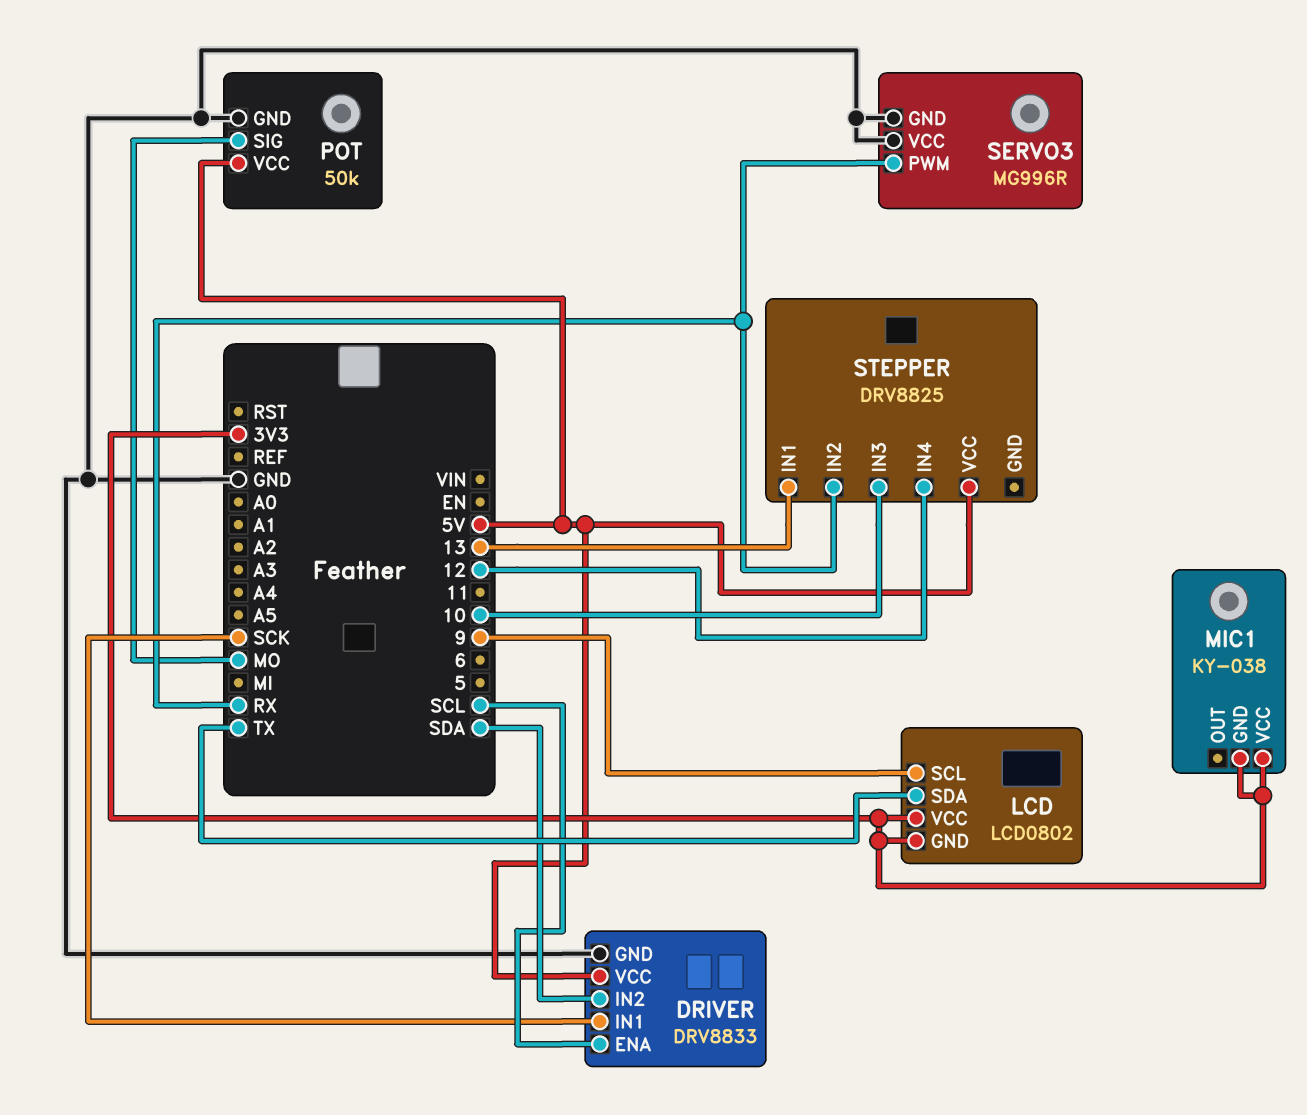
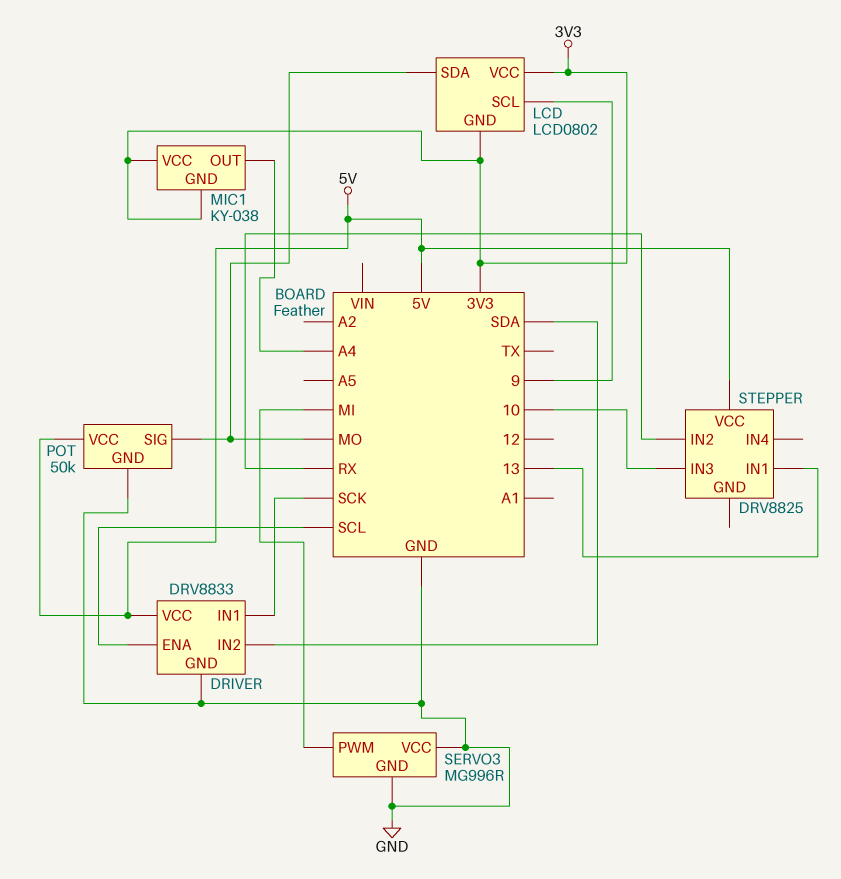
LCD pin SDA: TX -> MO
MIC1 pin OUT: none -> A4
SERVO3 pin PWM: RX -> MI
STEPPER pin IN4: 12 -> none

